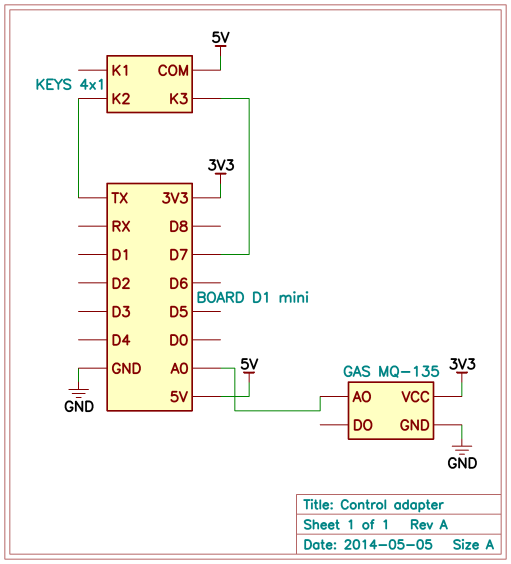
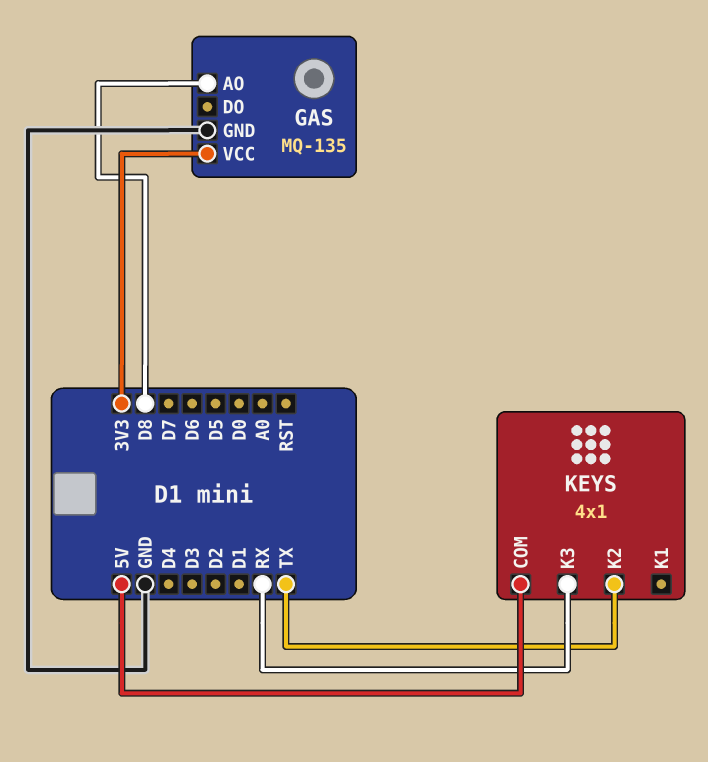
GAS pin AO: A0 -> D8
KEYS pin K3: D7 -> RX

